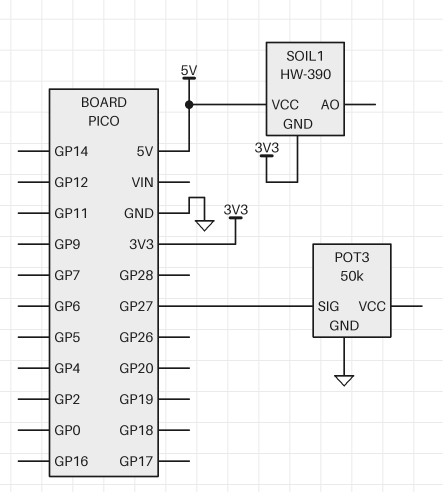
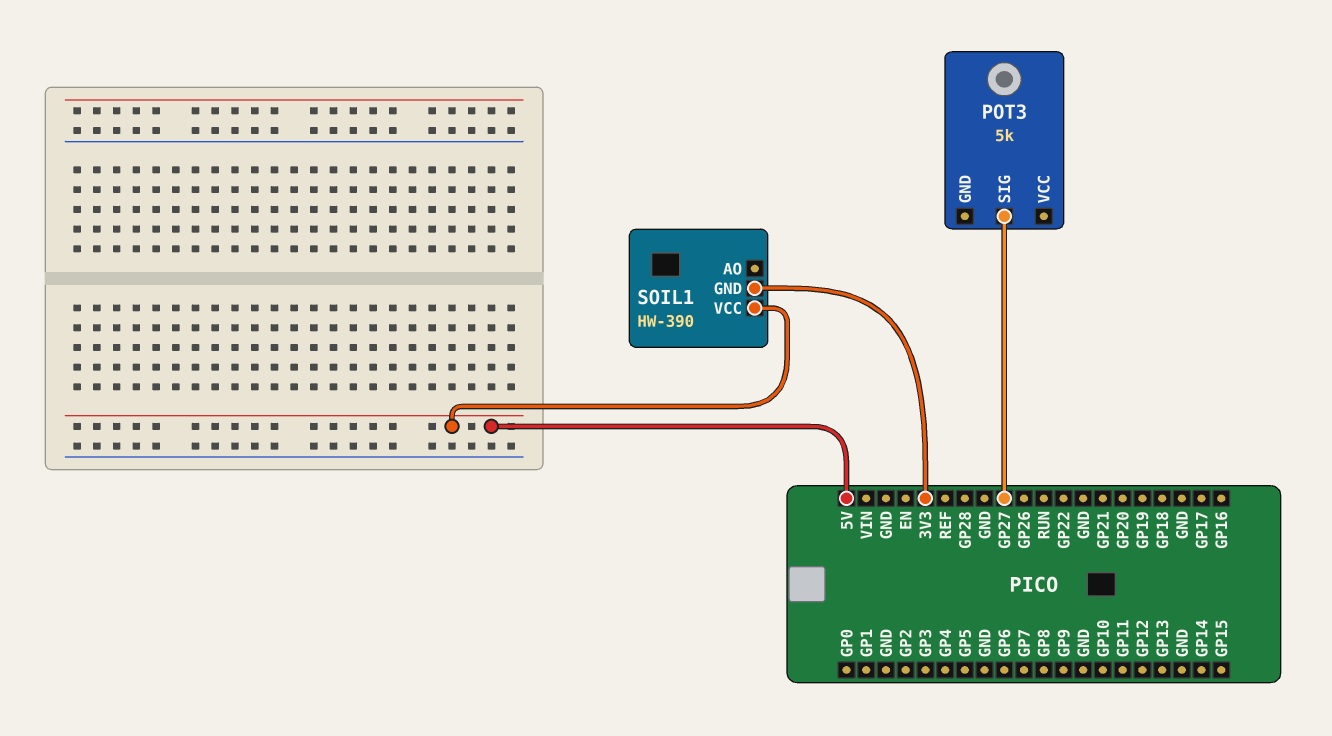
POT3: 50k -> 5k
POT3 pin GND: GND -> none

